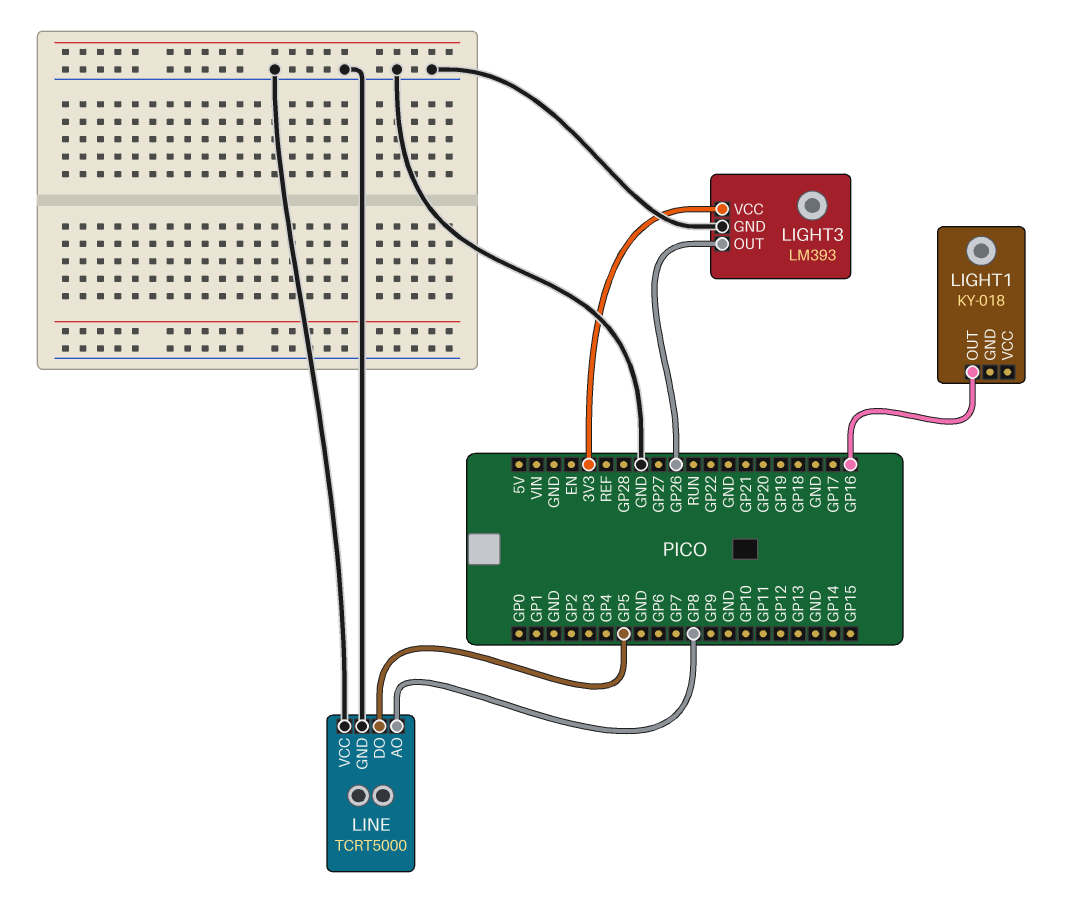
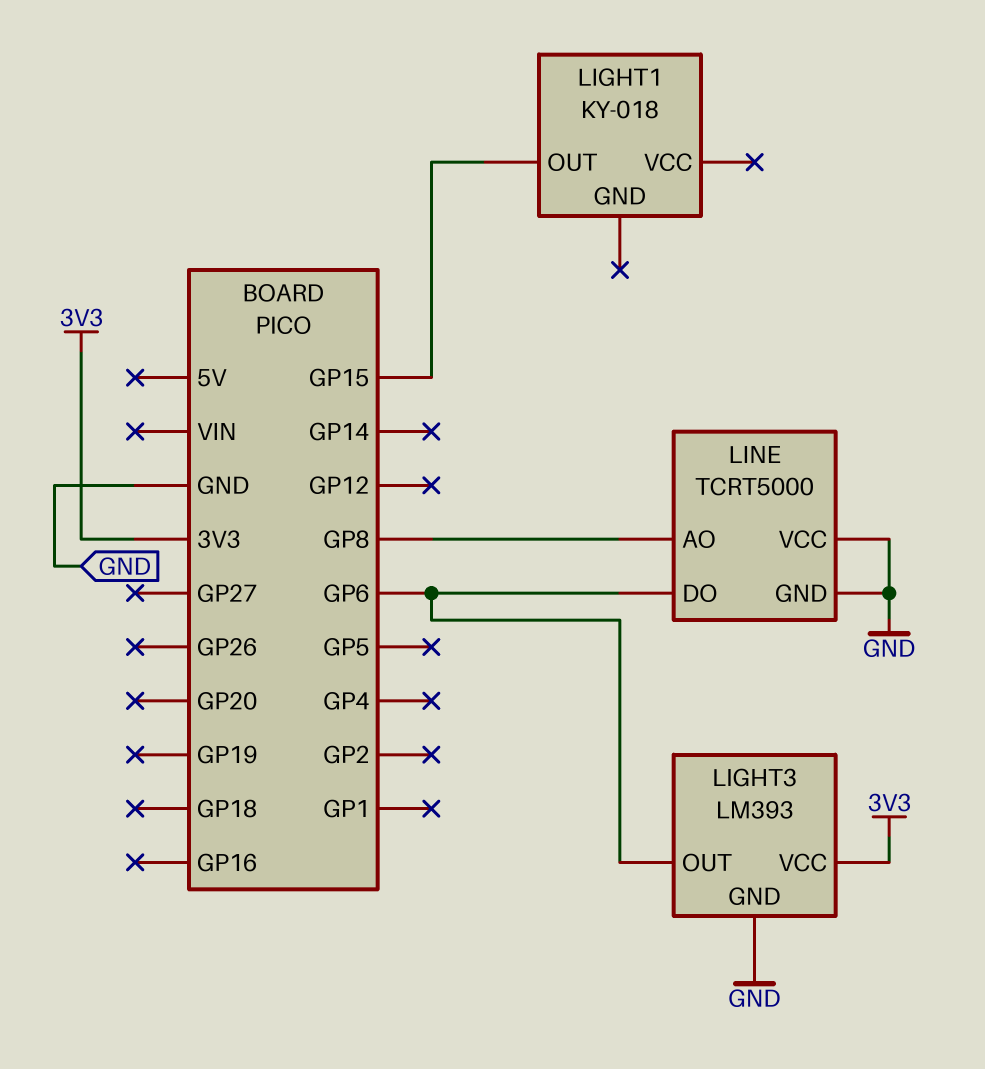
LIGHT1 pin OUT: GP16 -> GP15
LIGHT3 pin OUT: GP26 -> GP6
LINE pin DO: GP5 -> GP6

